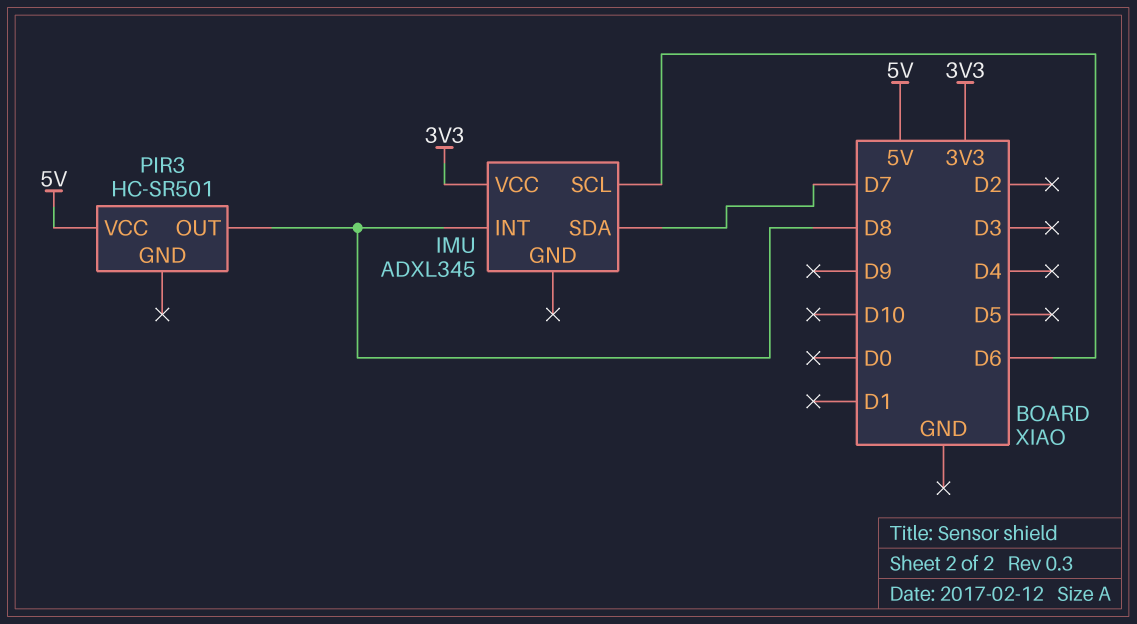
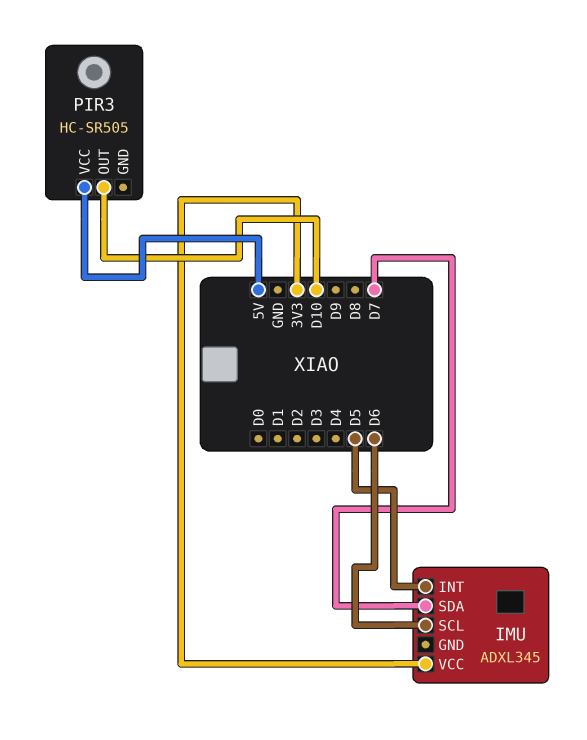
IMU pin INT: D8 -> D5
PIR3: HC-SR501 -> HC-SR505
PIR3 pin OUT: D8 -> D10

